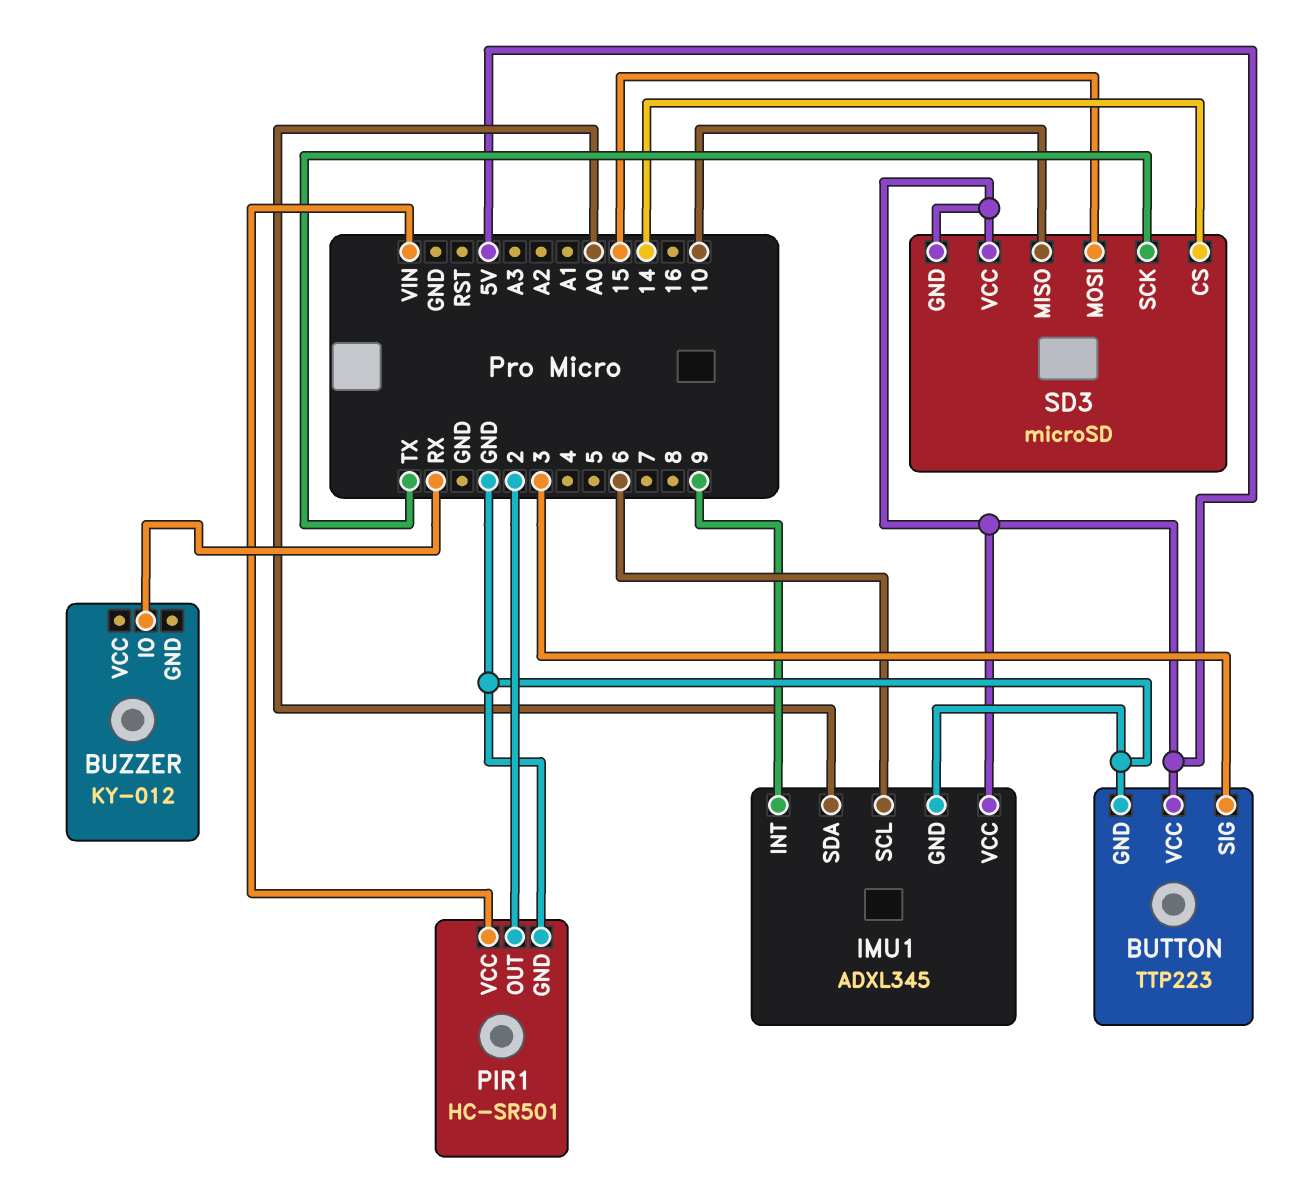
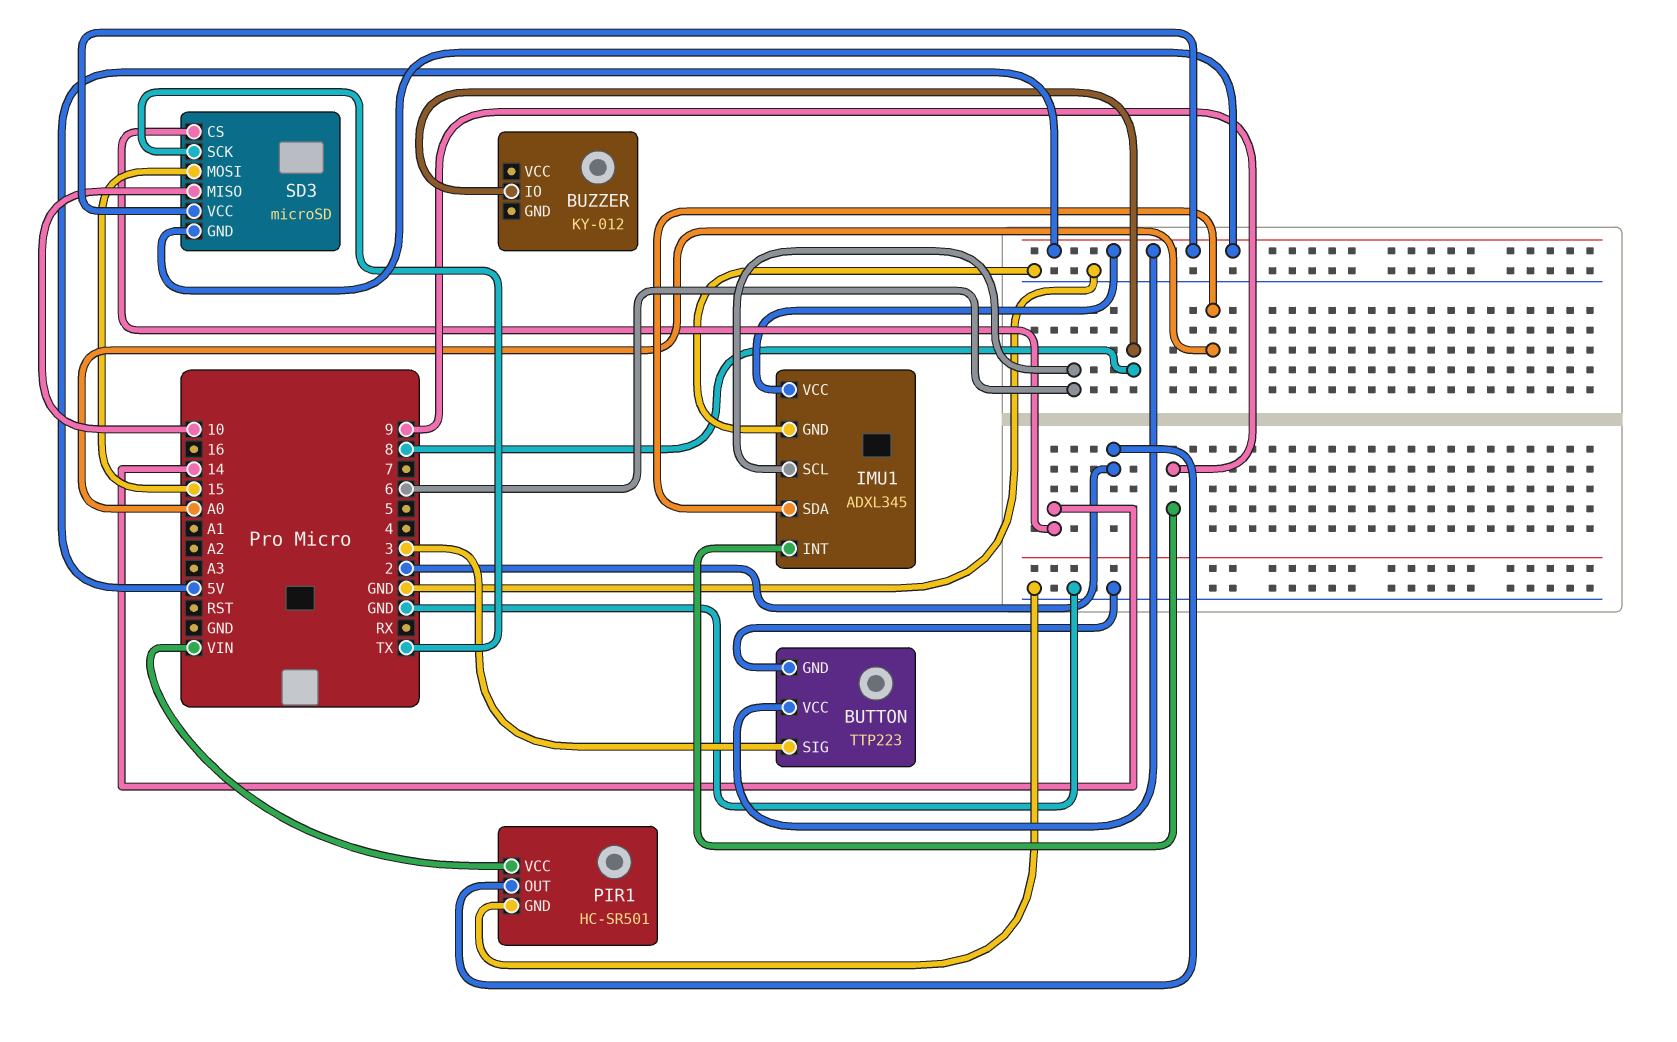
BUZZER pin IO: RX -> 8

